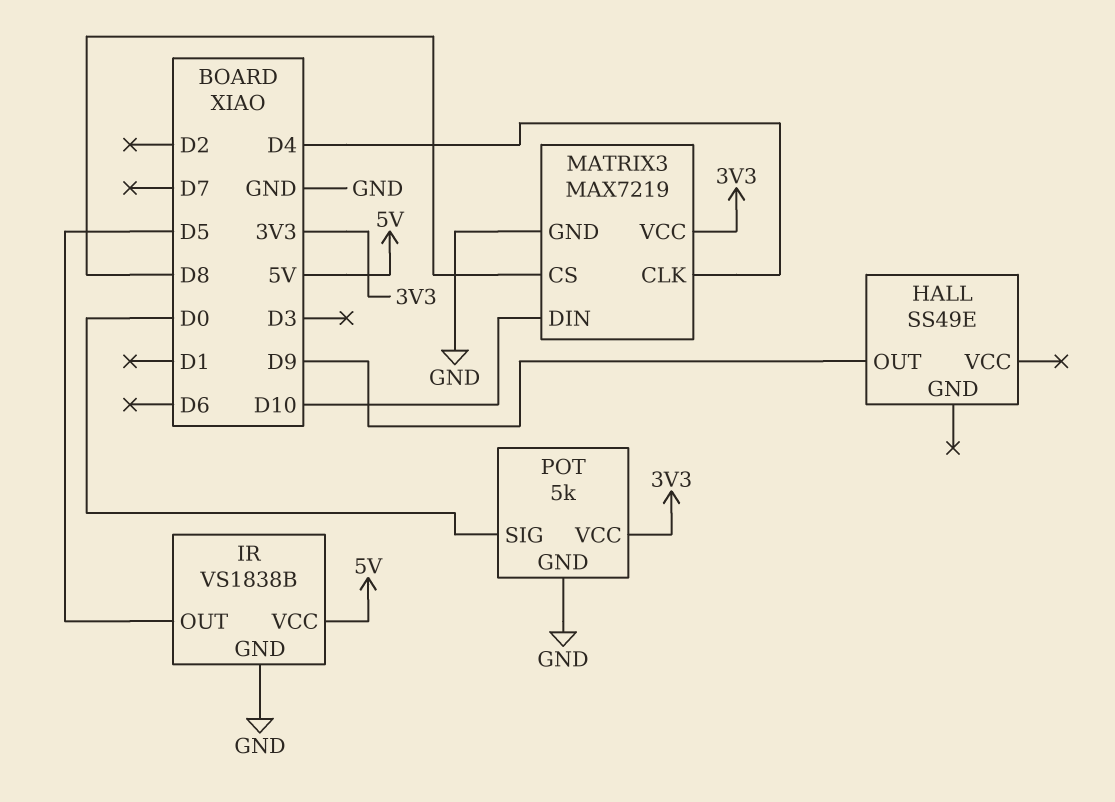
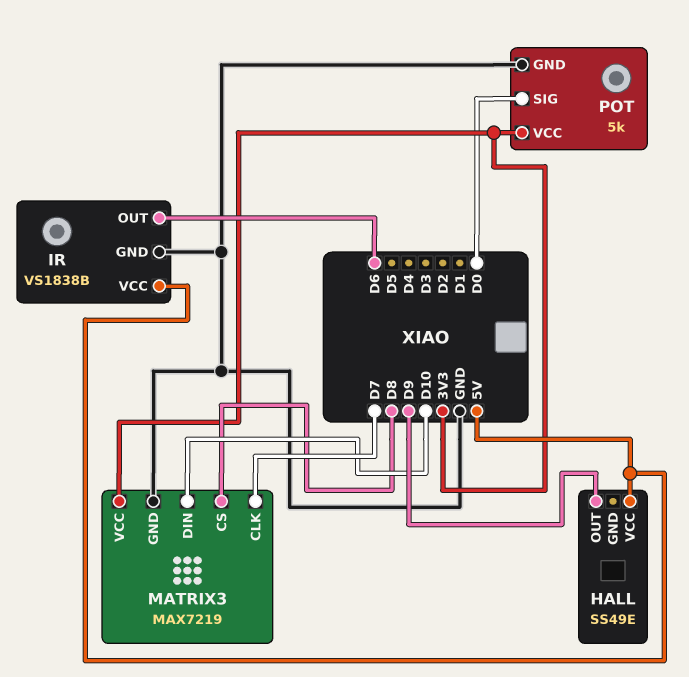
HALL pin VCC: none -> 5V
IR pin OUT: D5 -> D6
MATRIX3 pin CLK: D4 -> D7

